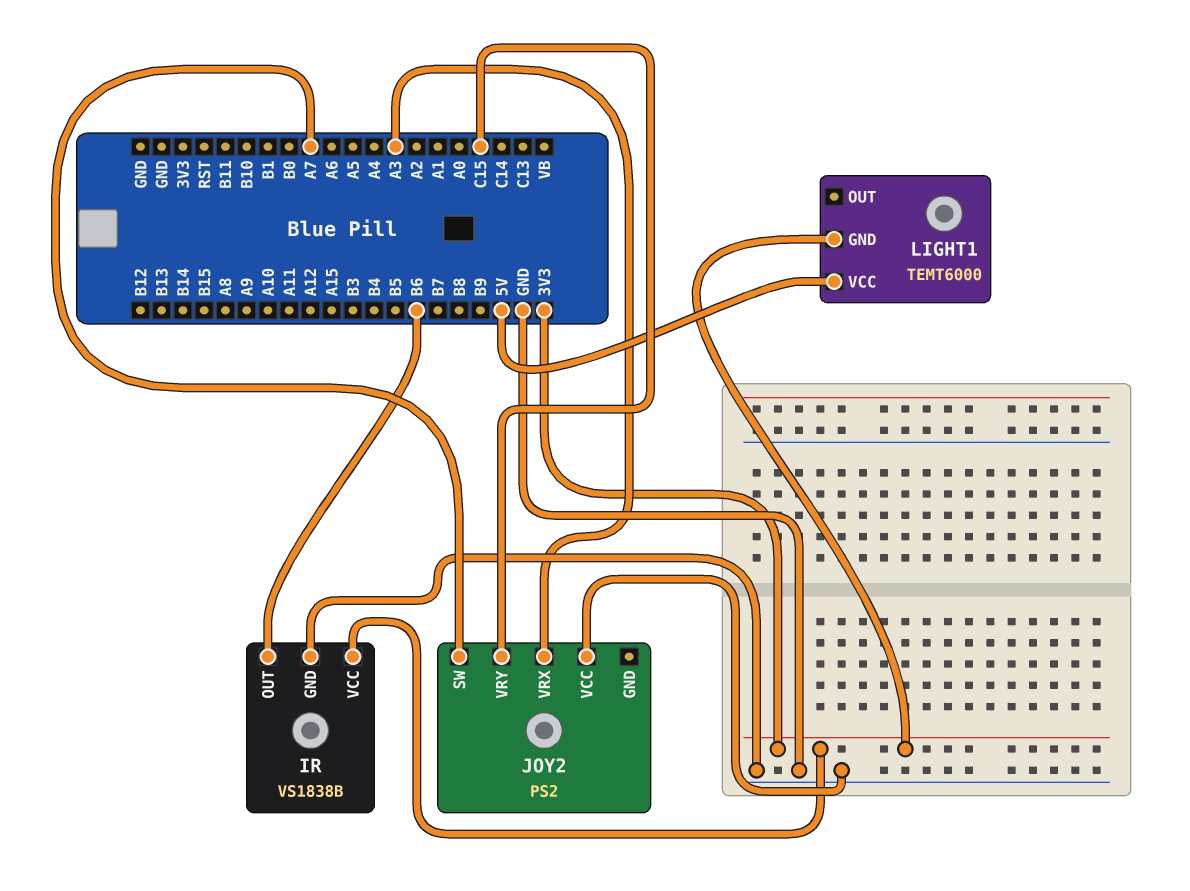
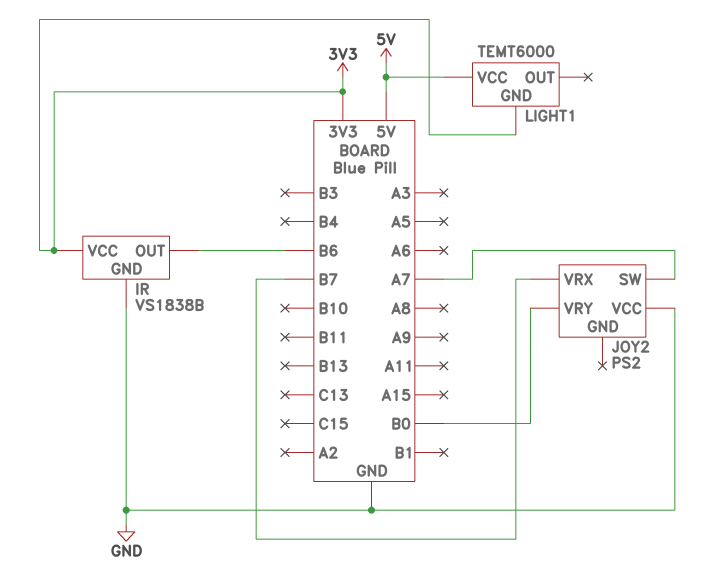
JOY2 pin VRX: A3 -> B7
JOY2 pin VRY: C15 -> B0

